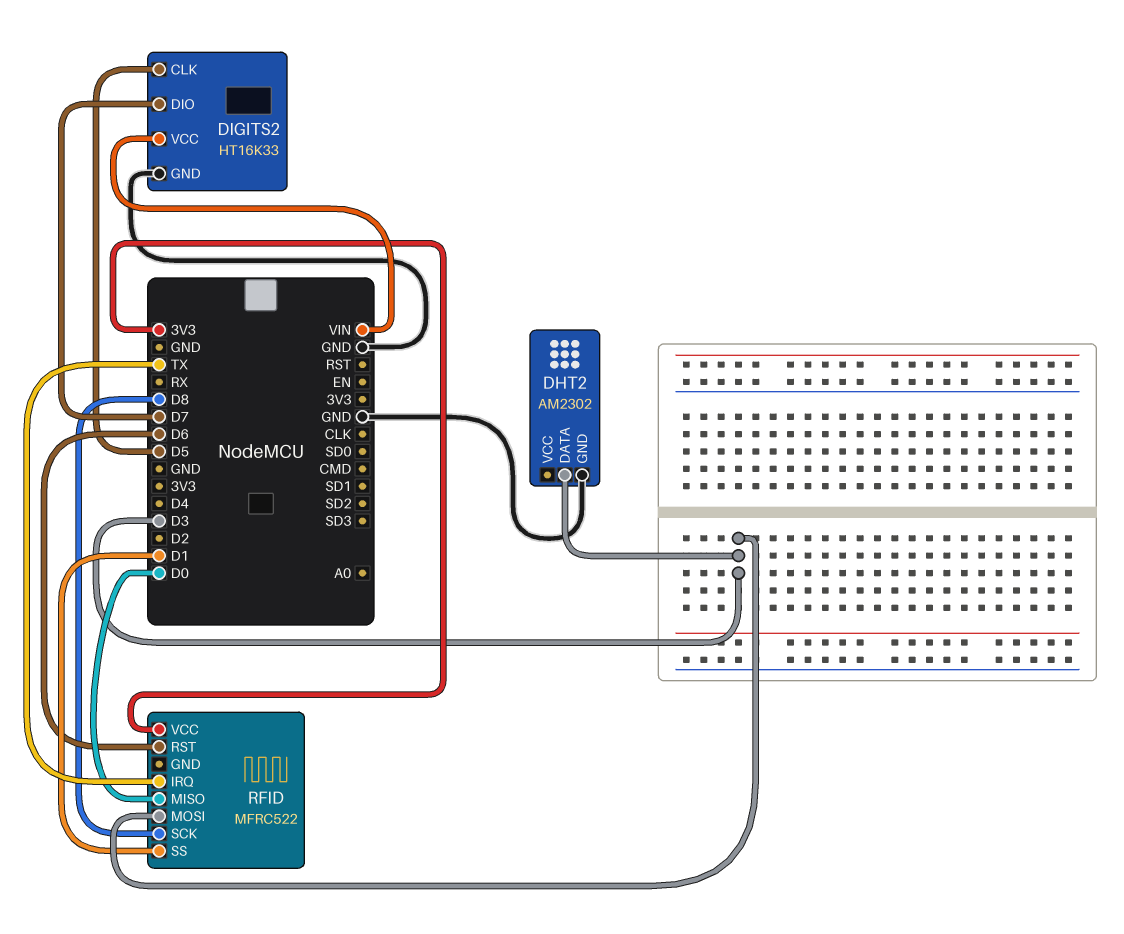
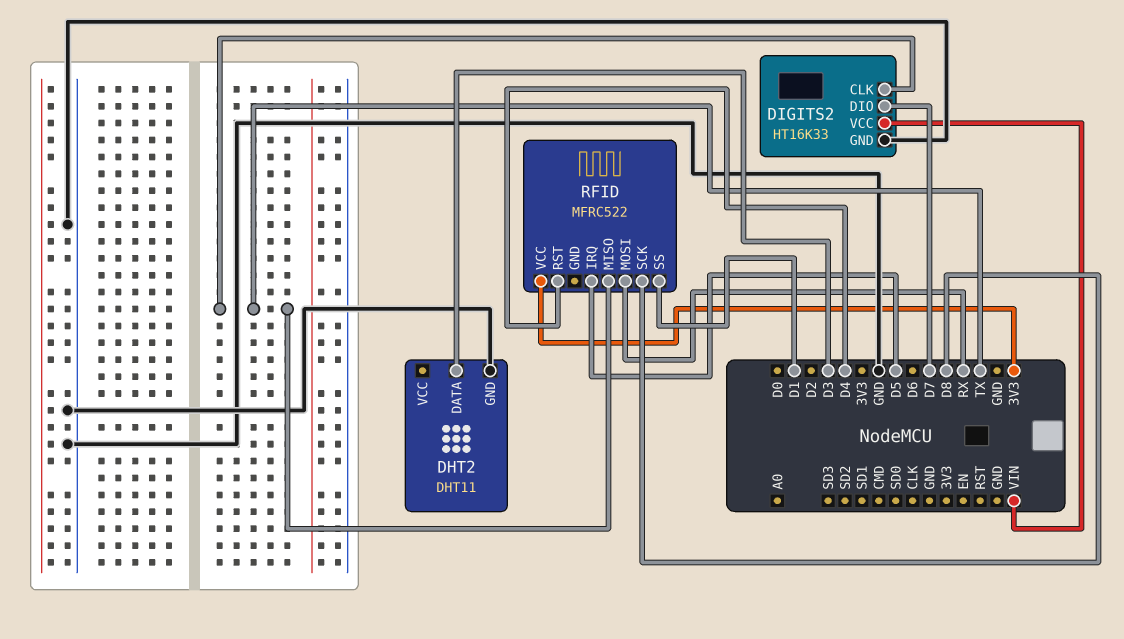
DHT2: AM2302 -> DHT11
DIGITS2 pin CLK: D5 -> TX
RFID pin IRQ: TX -> D5
RFID pin MISO: D0 -> TX
RFID pin MOSI: D3 -> RX
RFID pin RST: D6 -> D4

